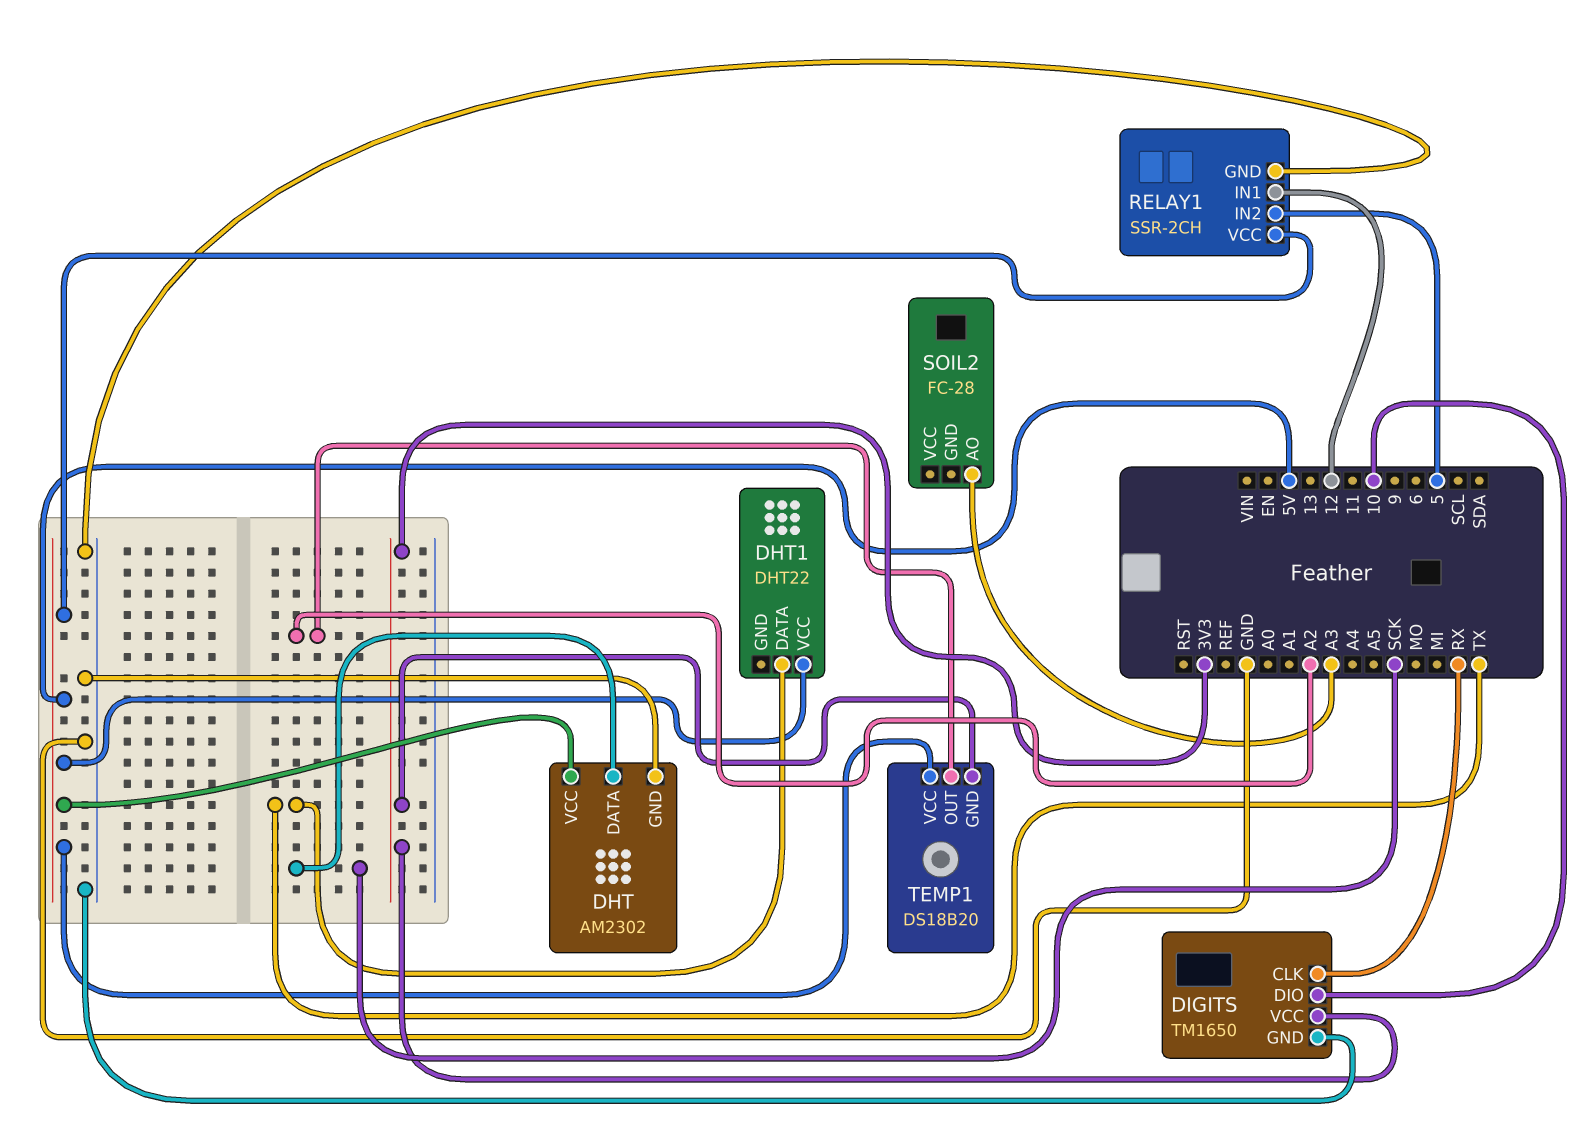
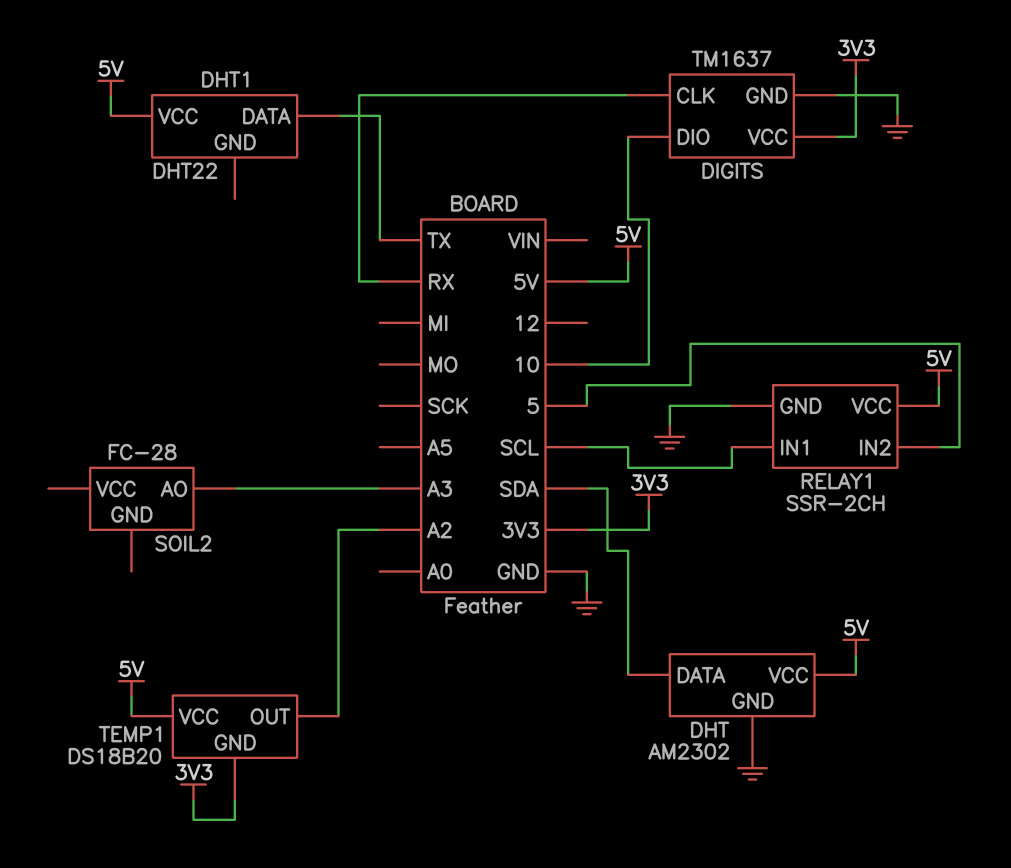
DHT pin DATA: SCK -> SDA
DIGITS: TM1650 -> TM1637
RELAY1 pin IN1: 12 -> SCL

